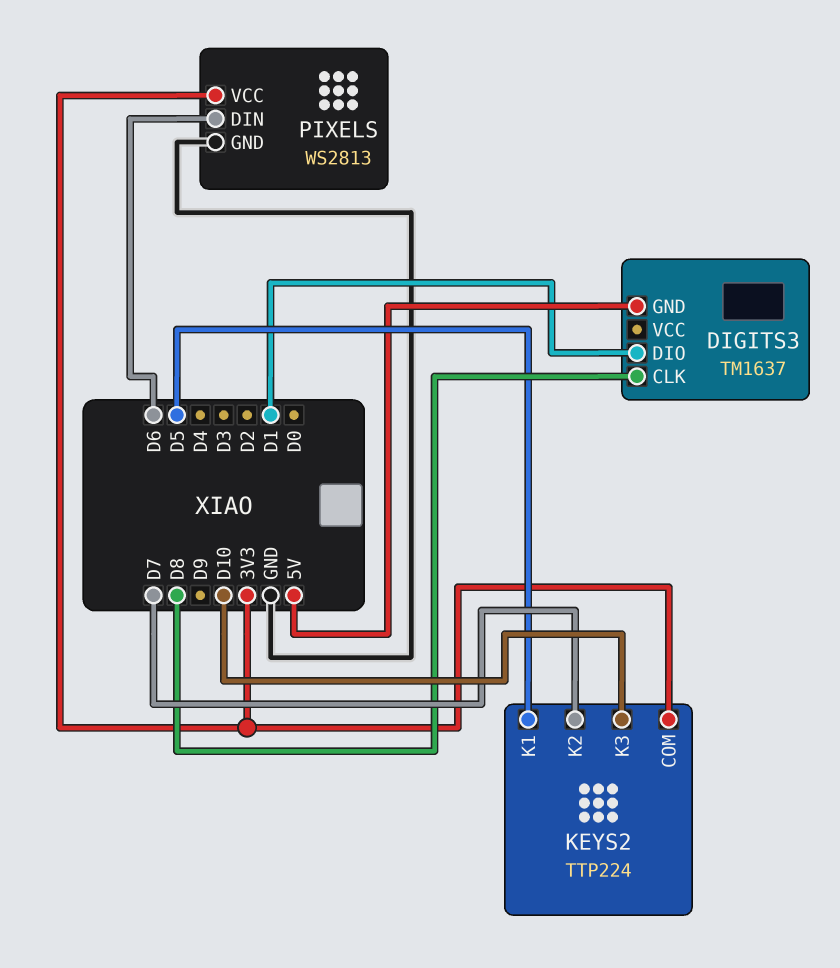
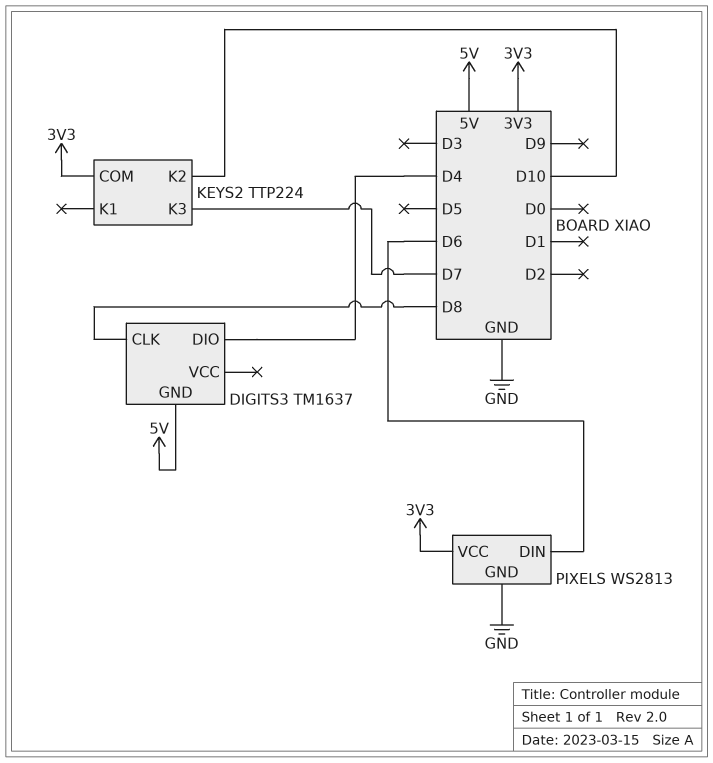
DIGITS3 pin DIO: D1 -> D4
KEYS2 pin K1: D5 -> none
KEYS2 pin K2: D7 -> D10
KEYS2 pin K3: D10 -> D7

